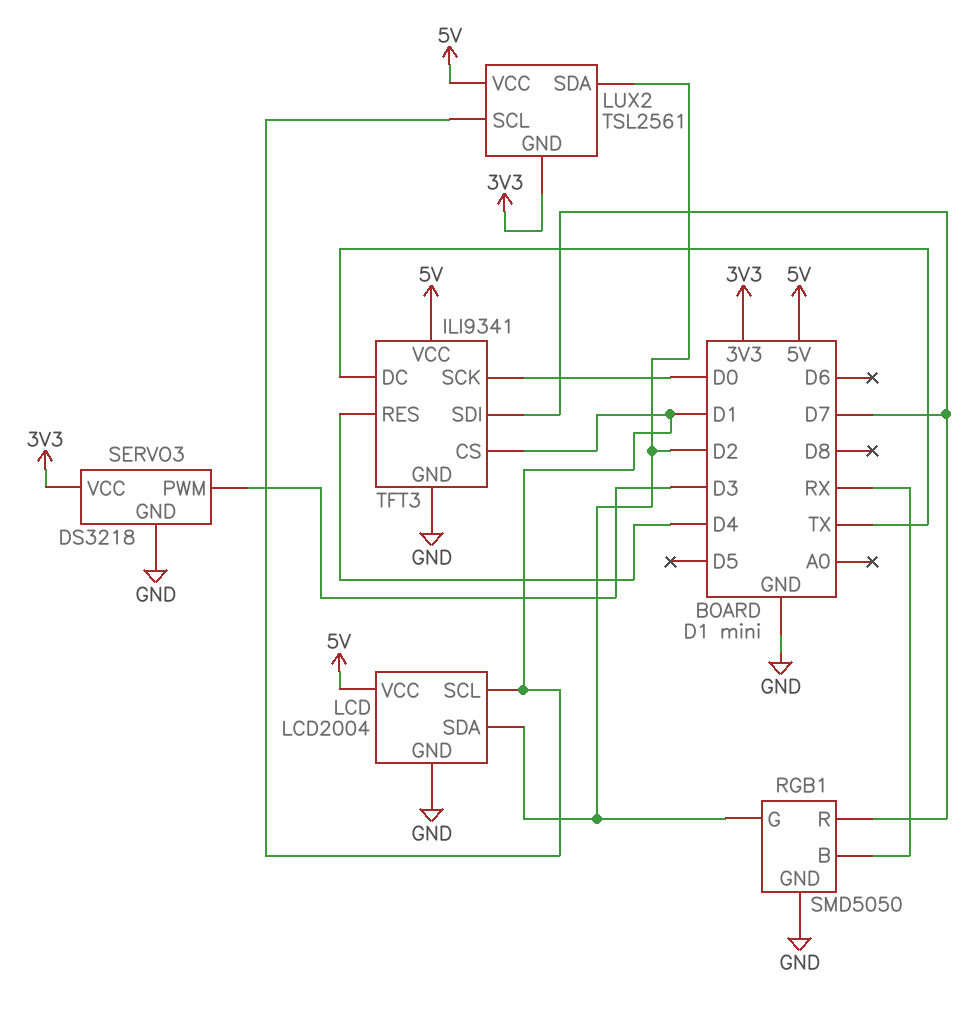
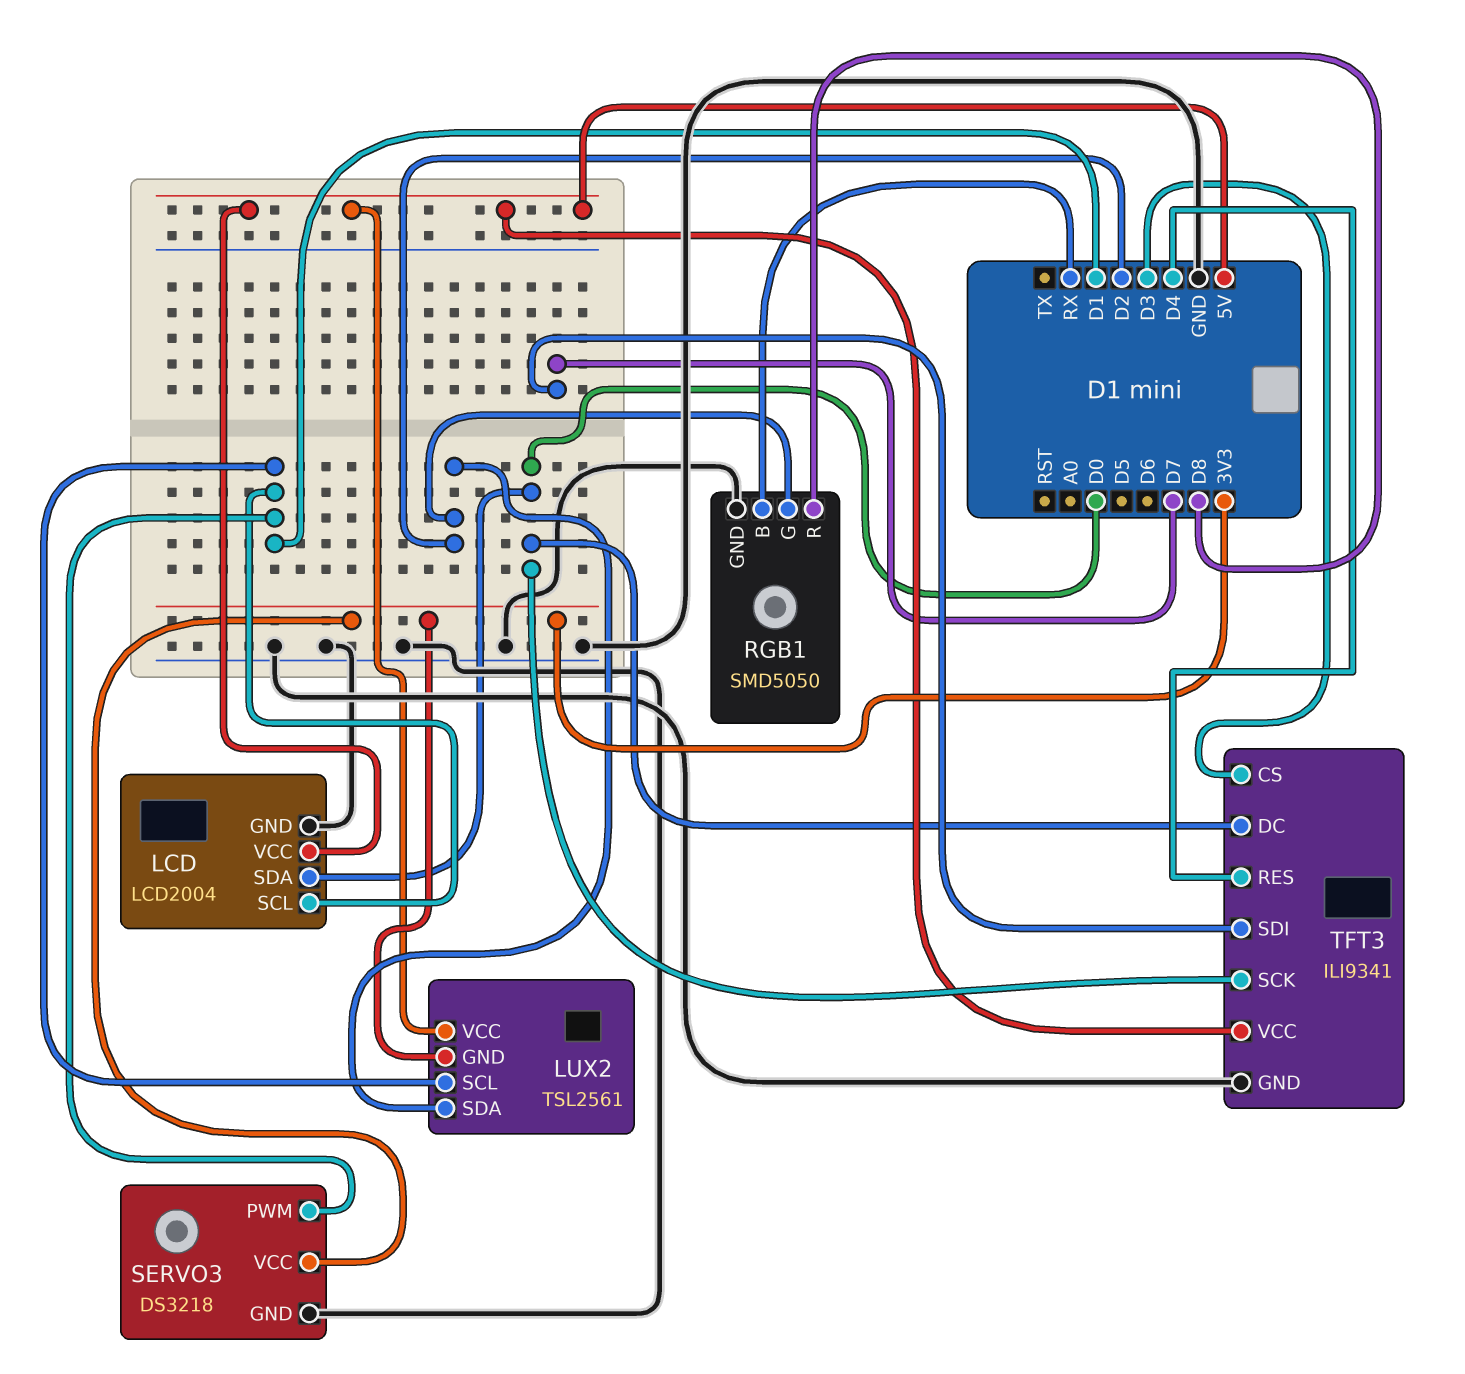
LCD pin SDA: D2 -> D0
RGB1 pin R: D7 -> D8
SERVO3 pin PWM: D3 -> D1
TFT3 pin CS: D1 -> D3
TFT3 pin DC: TX -> D0

